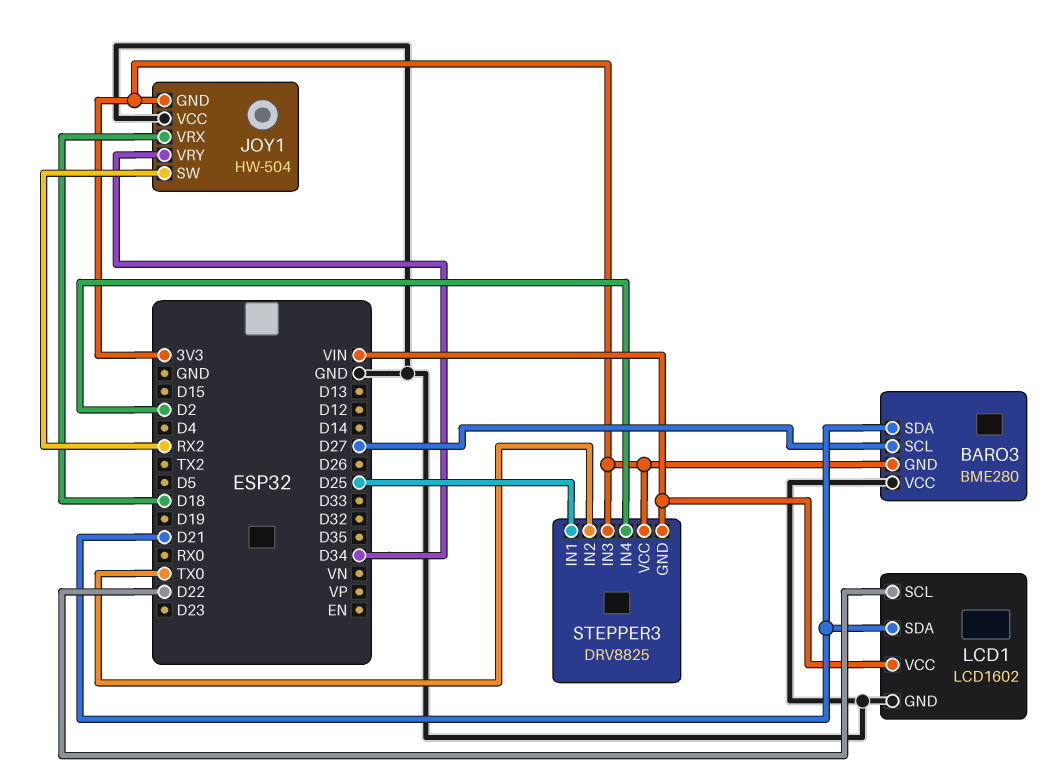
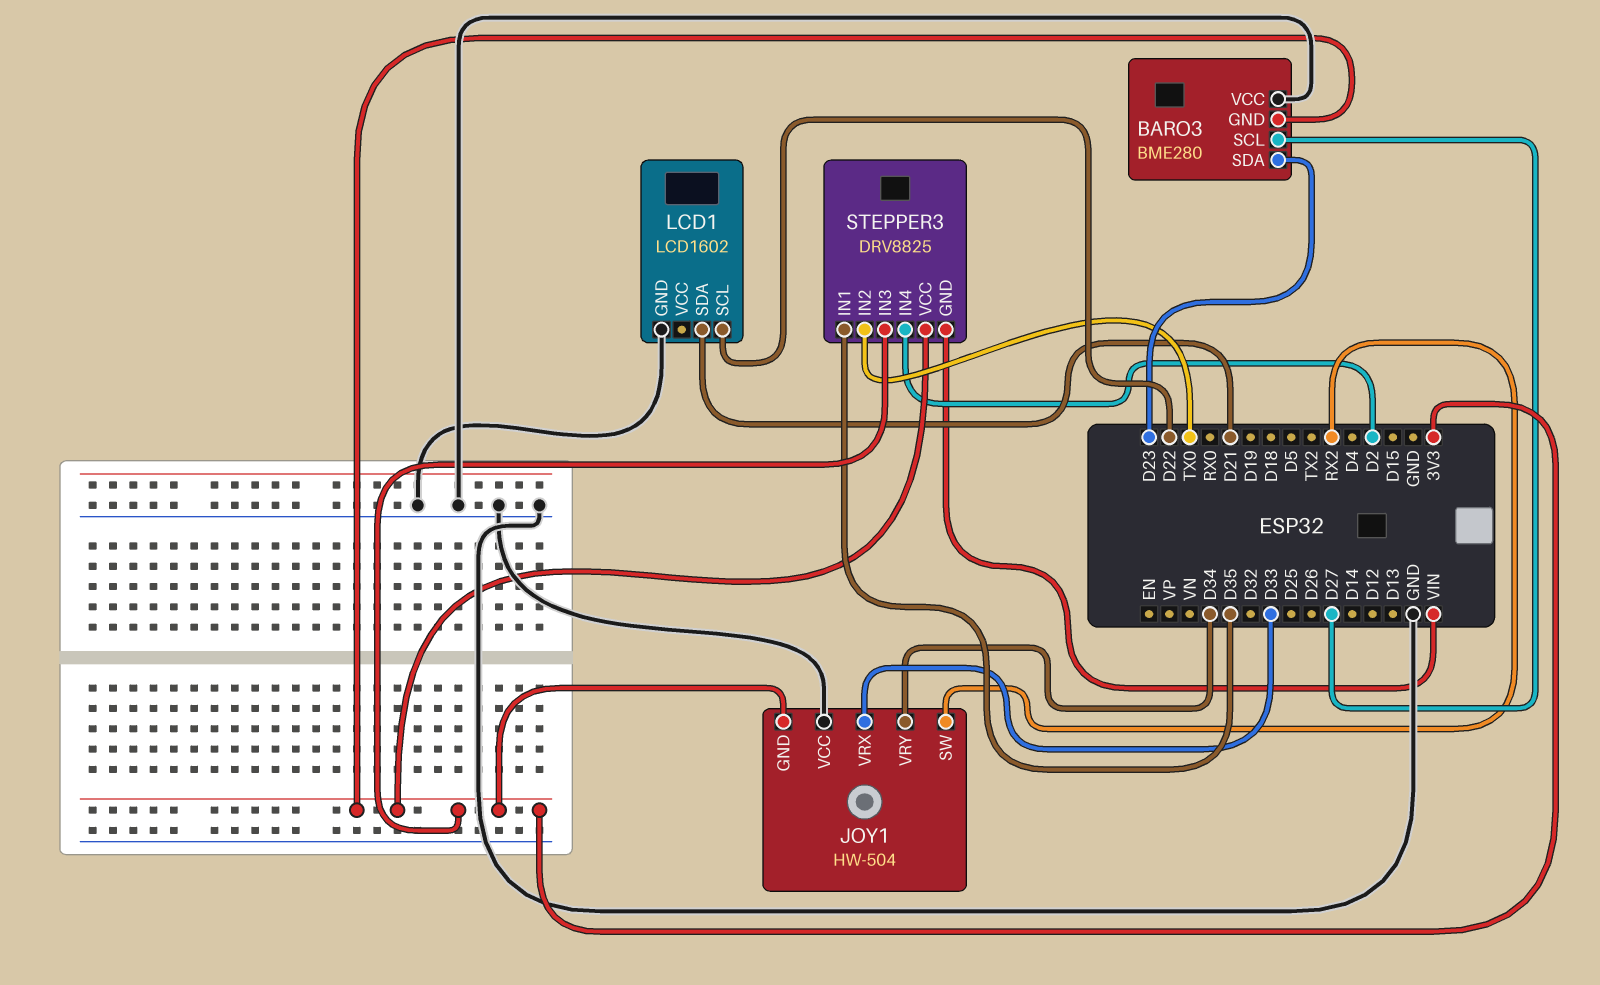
BARO3 pin SDA: D21 -> D23
JOY1 pin VRX: D18 -> D33
LCD1 pin VCC: VIN -> none
STEPPER3 pin IN1: D25 -> D35

